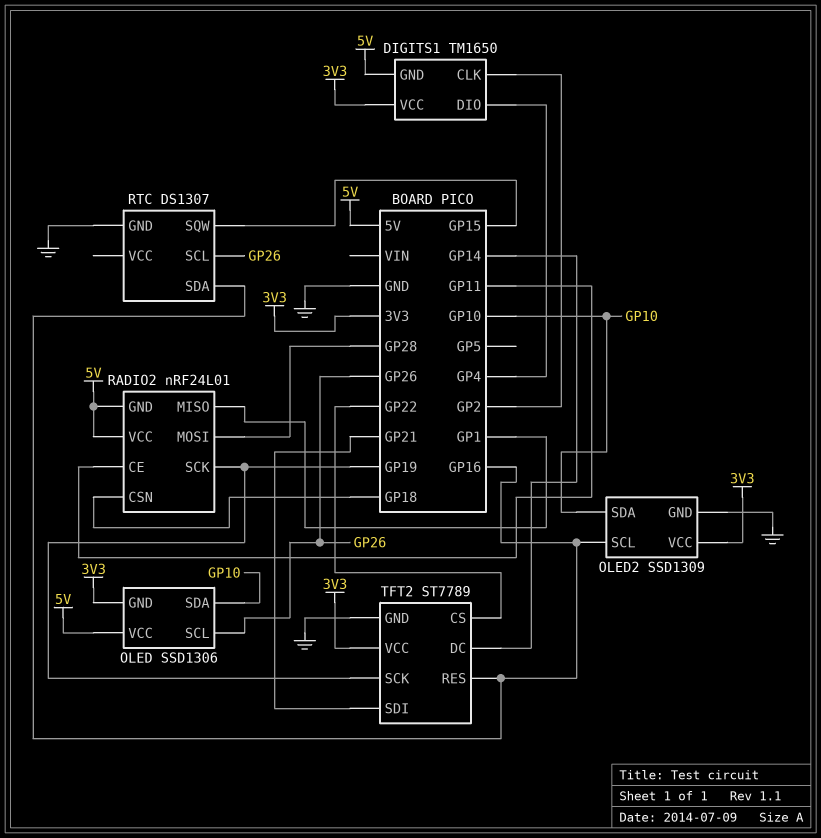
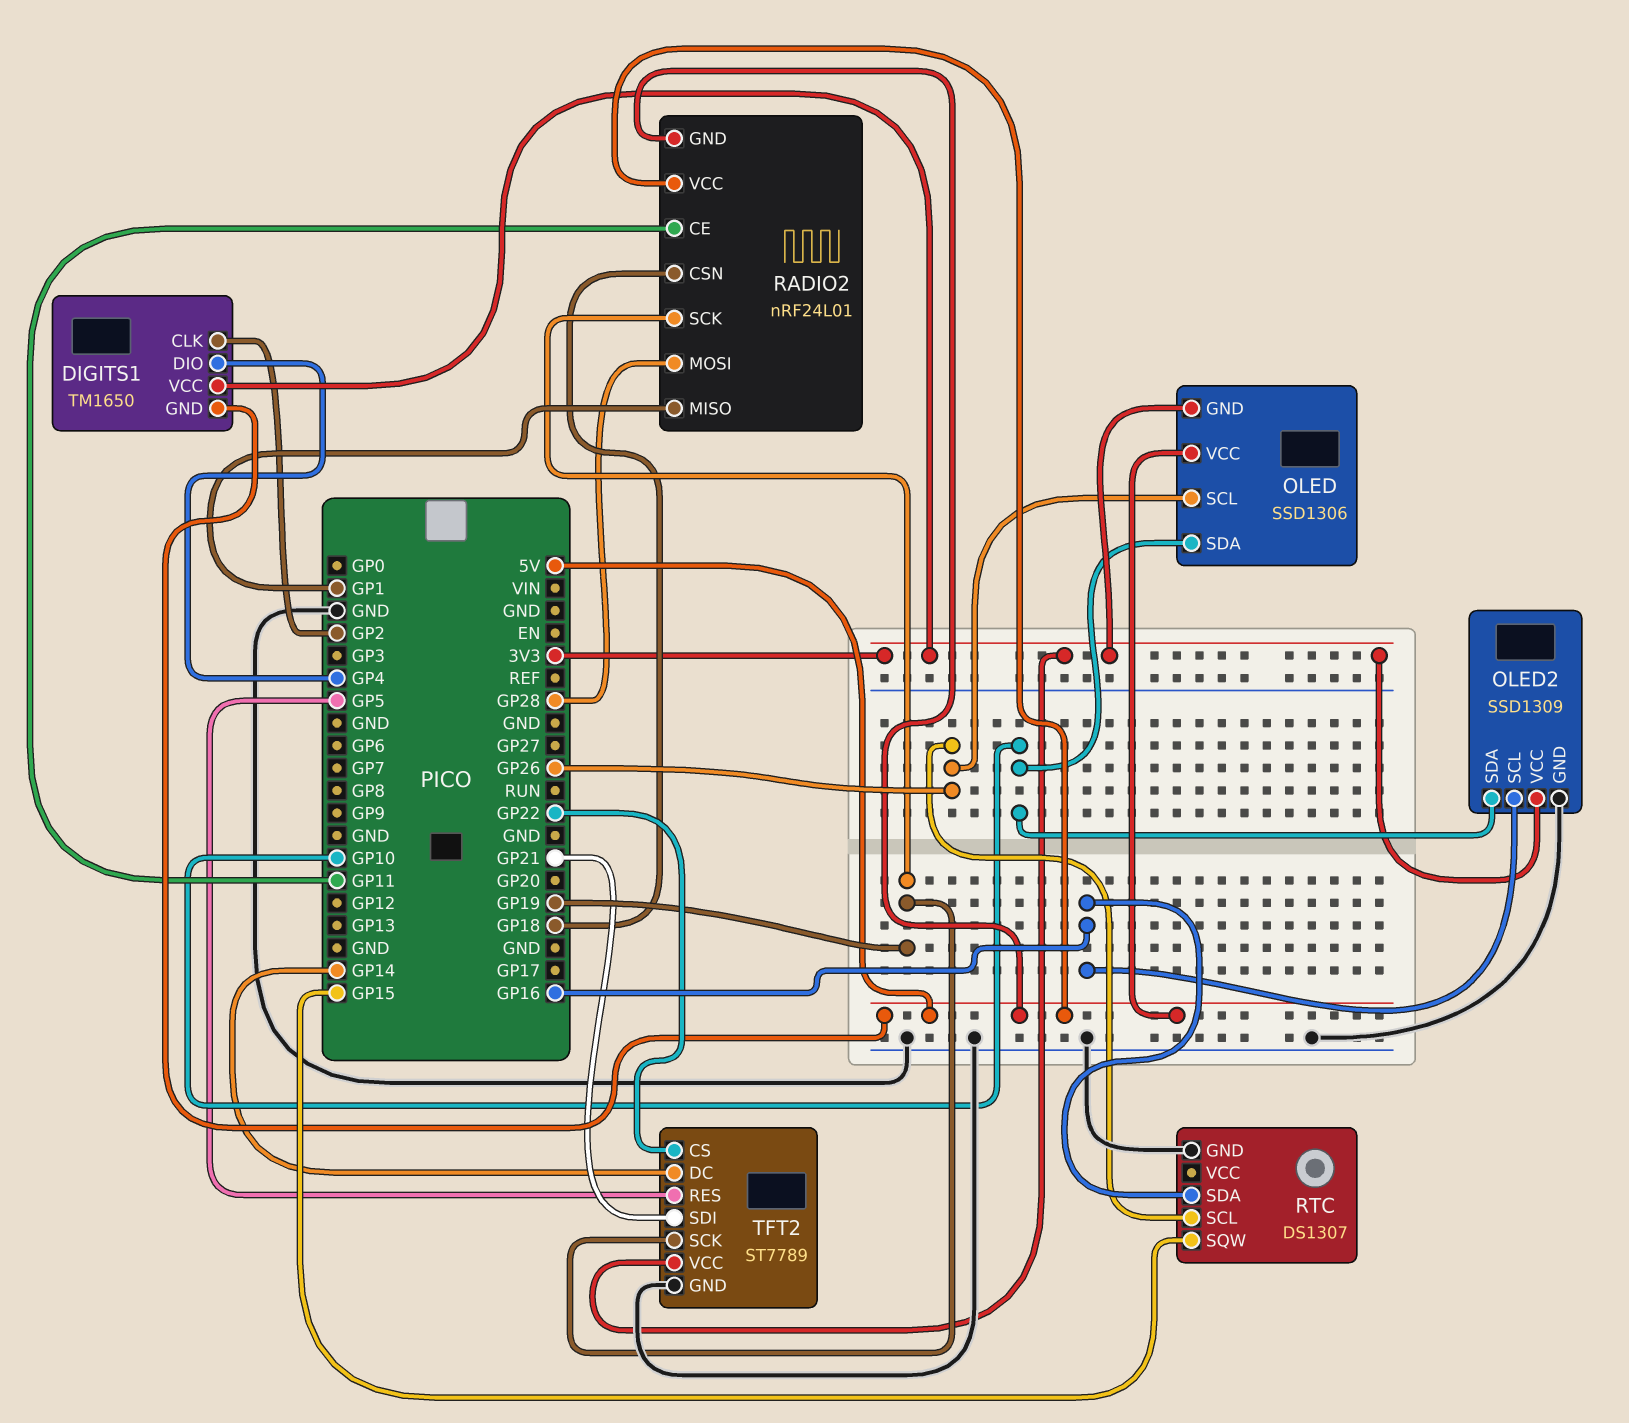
TFT2 pin RES: GP16 -> GP5

